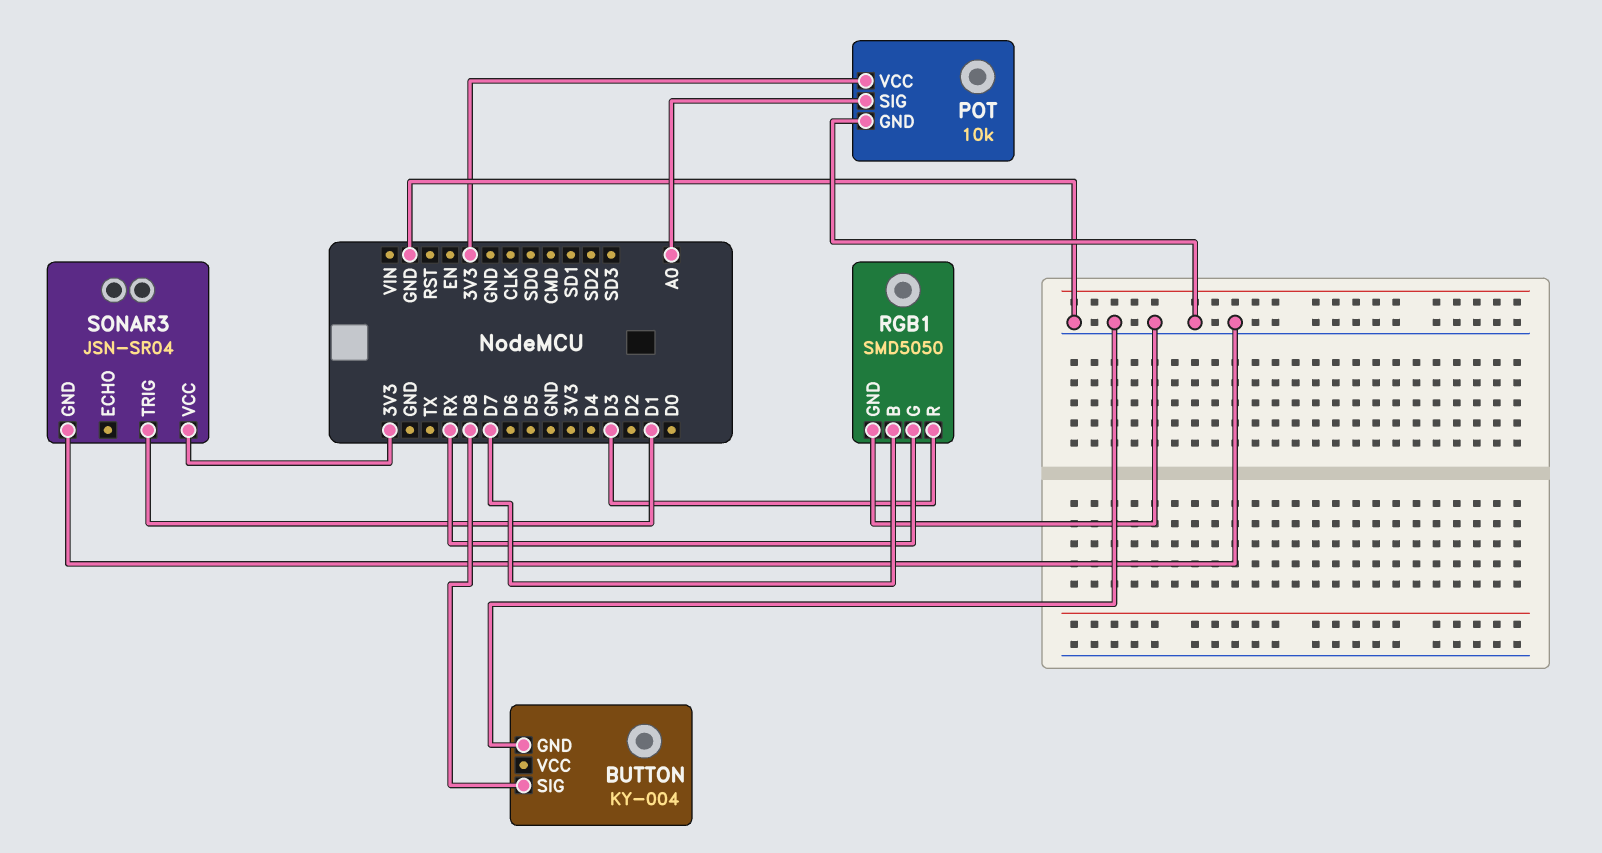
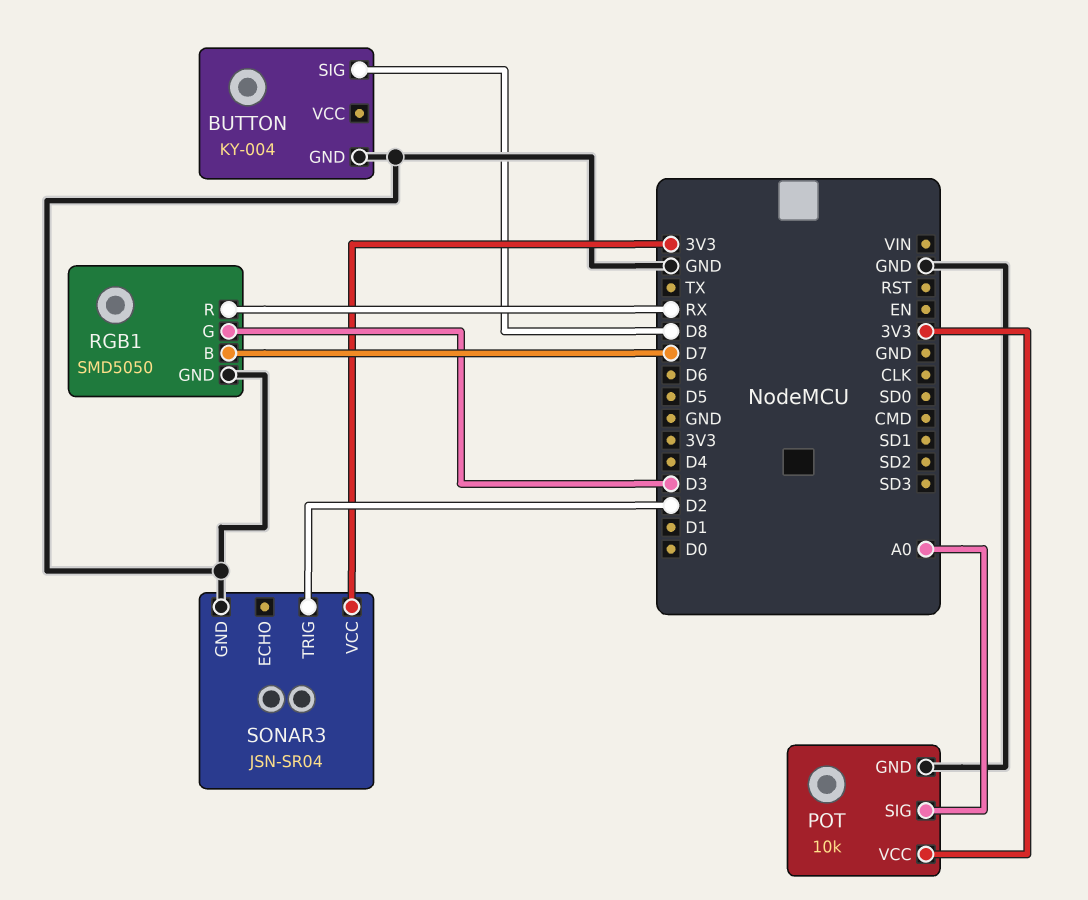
RGB1 pin G: RX -> D3
RGB1 pin R: D3 -> RX
SONAR3 pin TRIG: D1 -> D2

